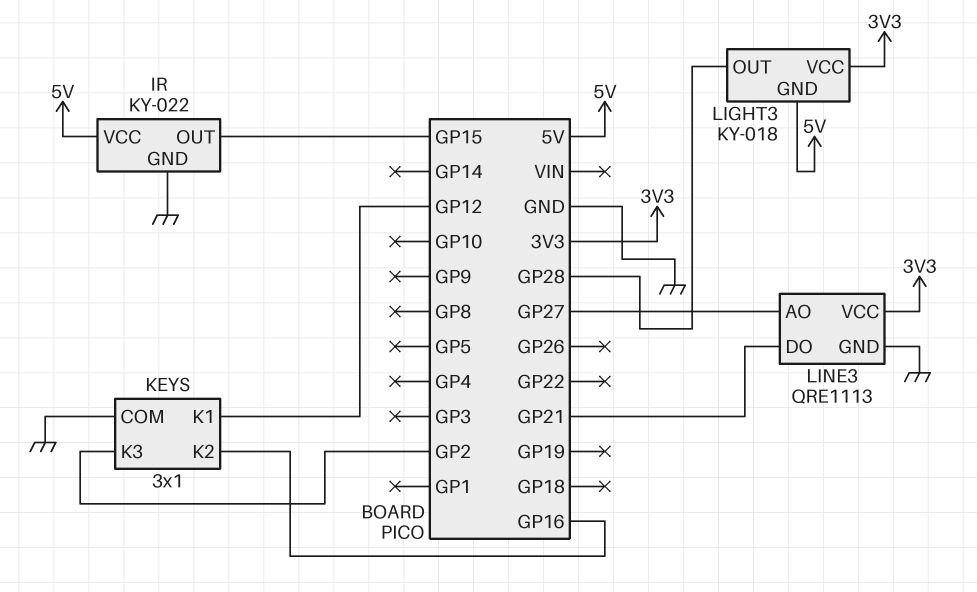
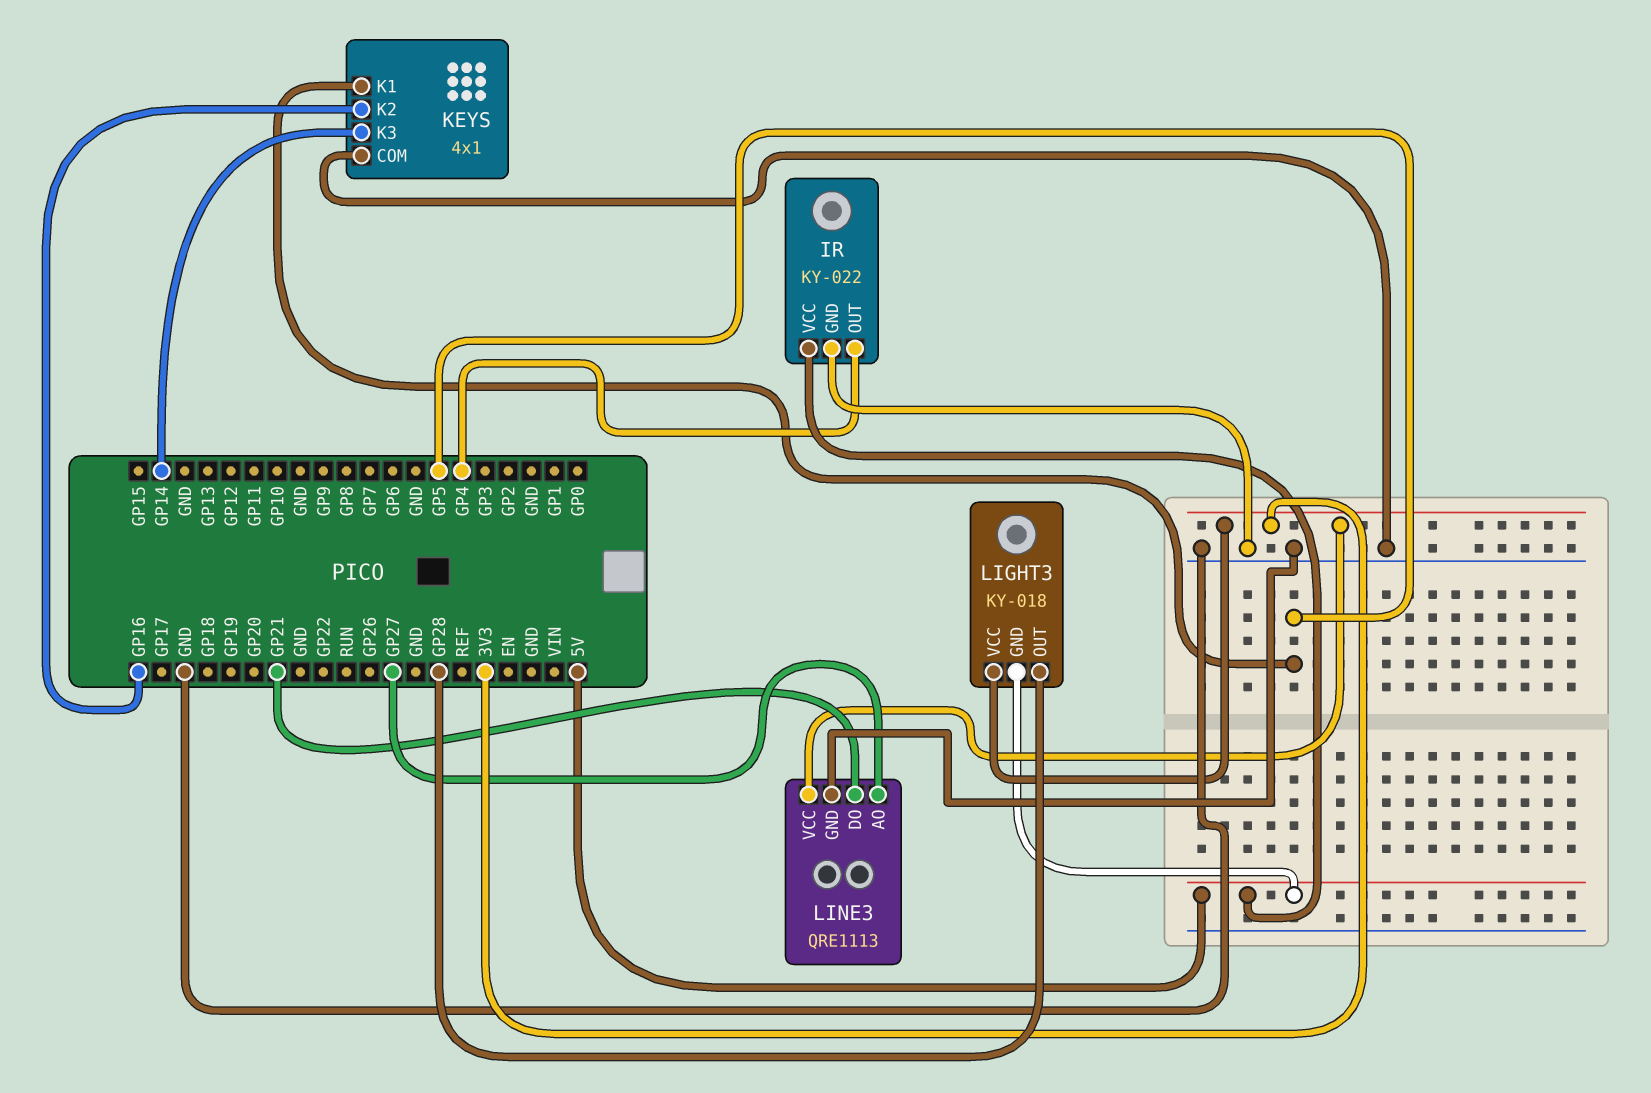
IR pin OUT: GP15 -> GP4
KEYS: 3x1 -> 4x1
KEYS pin K1: GP12 -> GP5
KEYS pin K3: GP2 -> GP14

